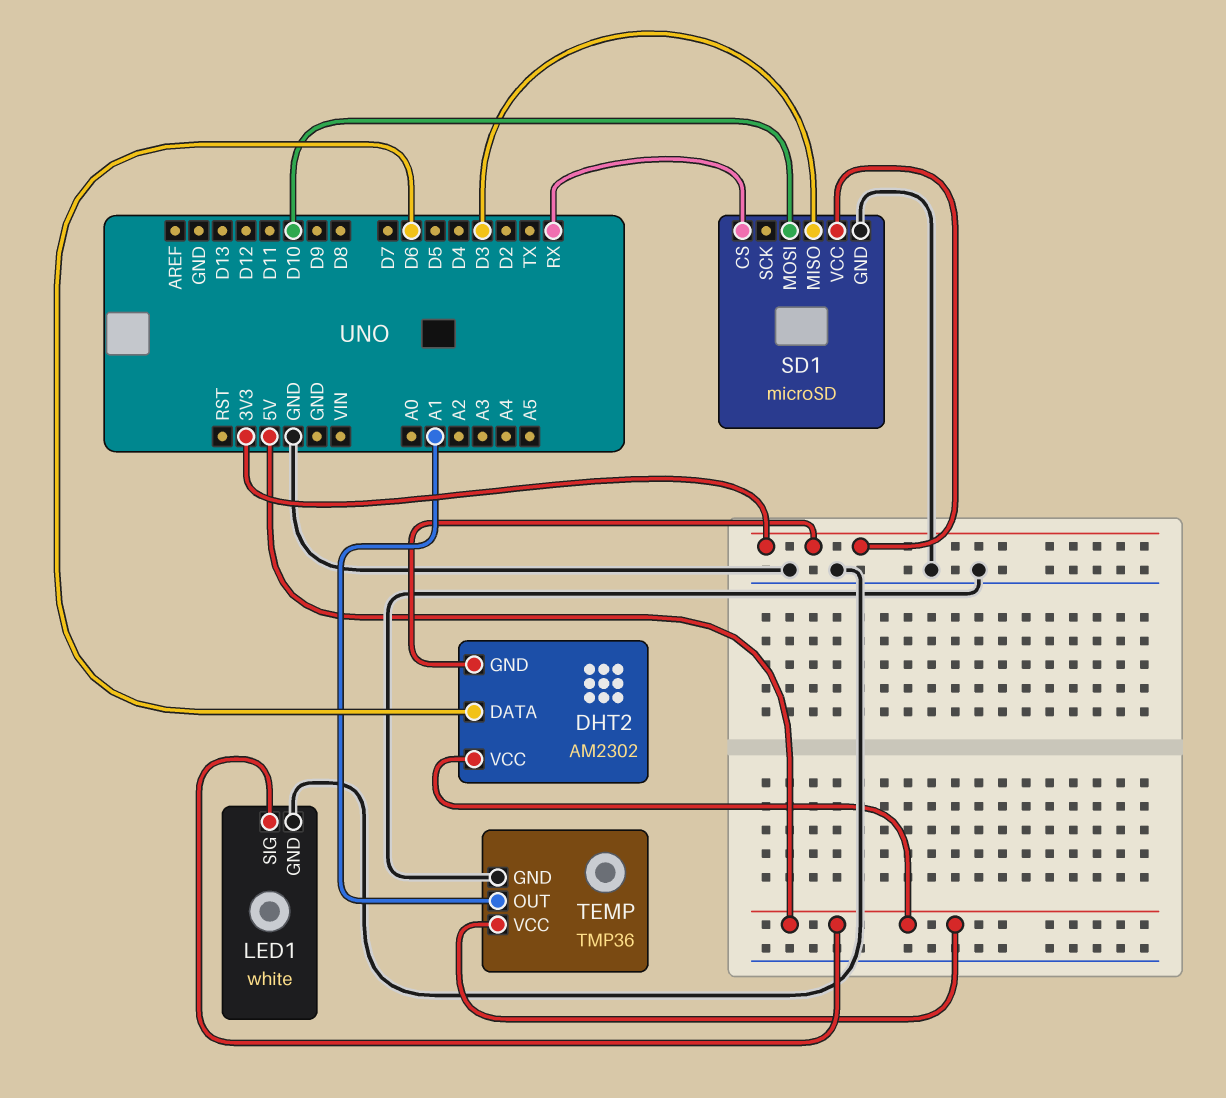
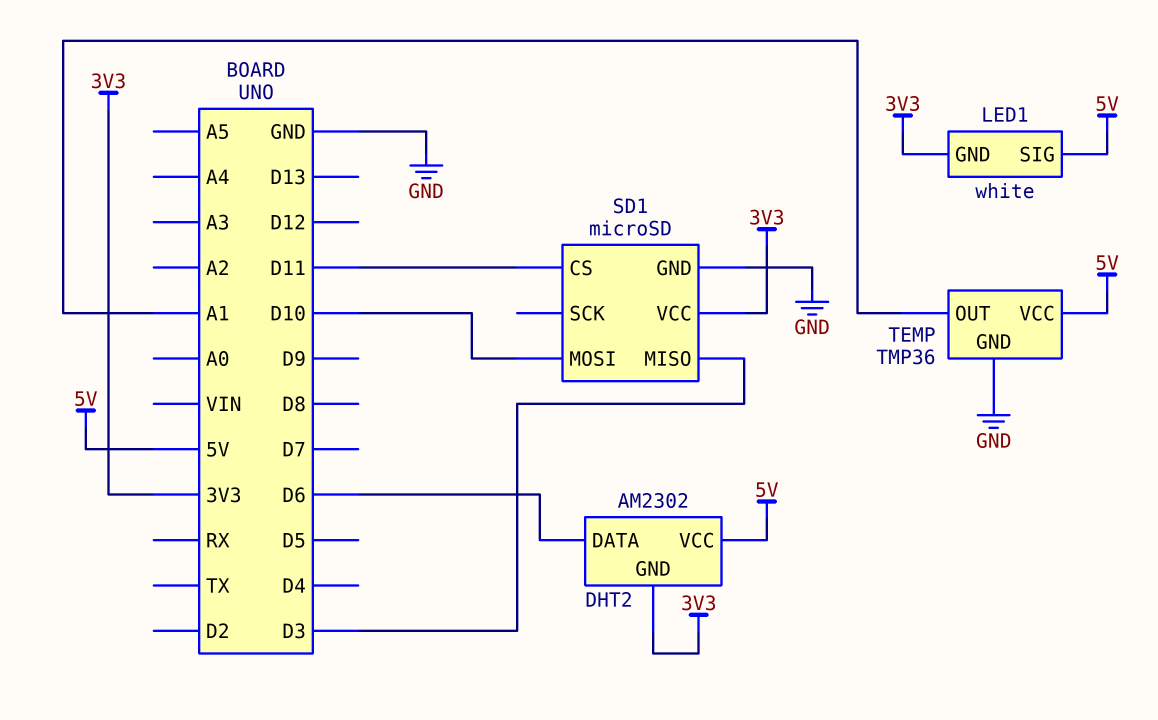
LED1 pin GND: GND -> 3V3
SD1 pin CS: RX -> D11

